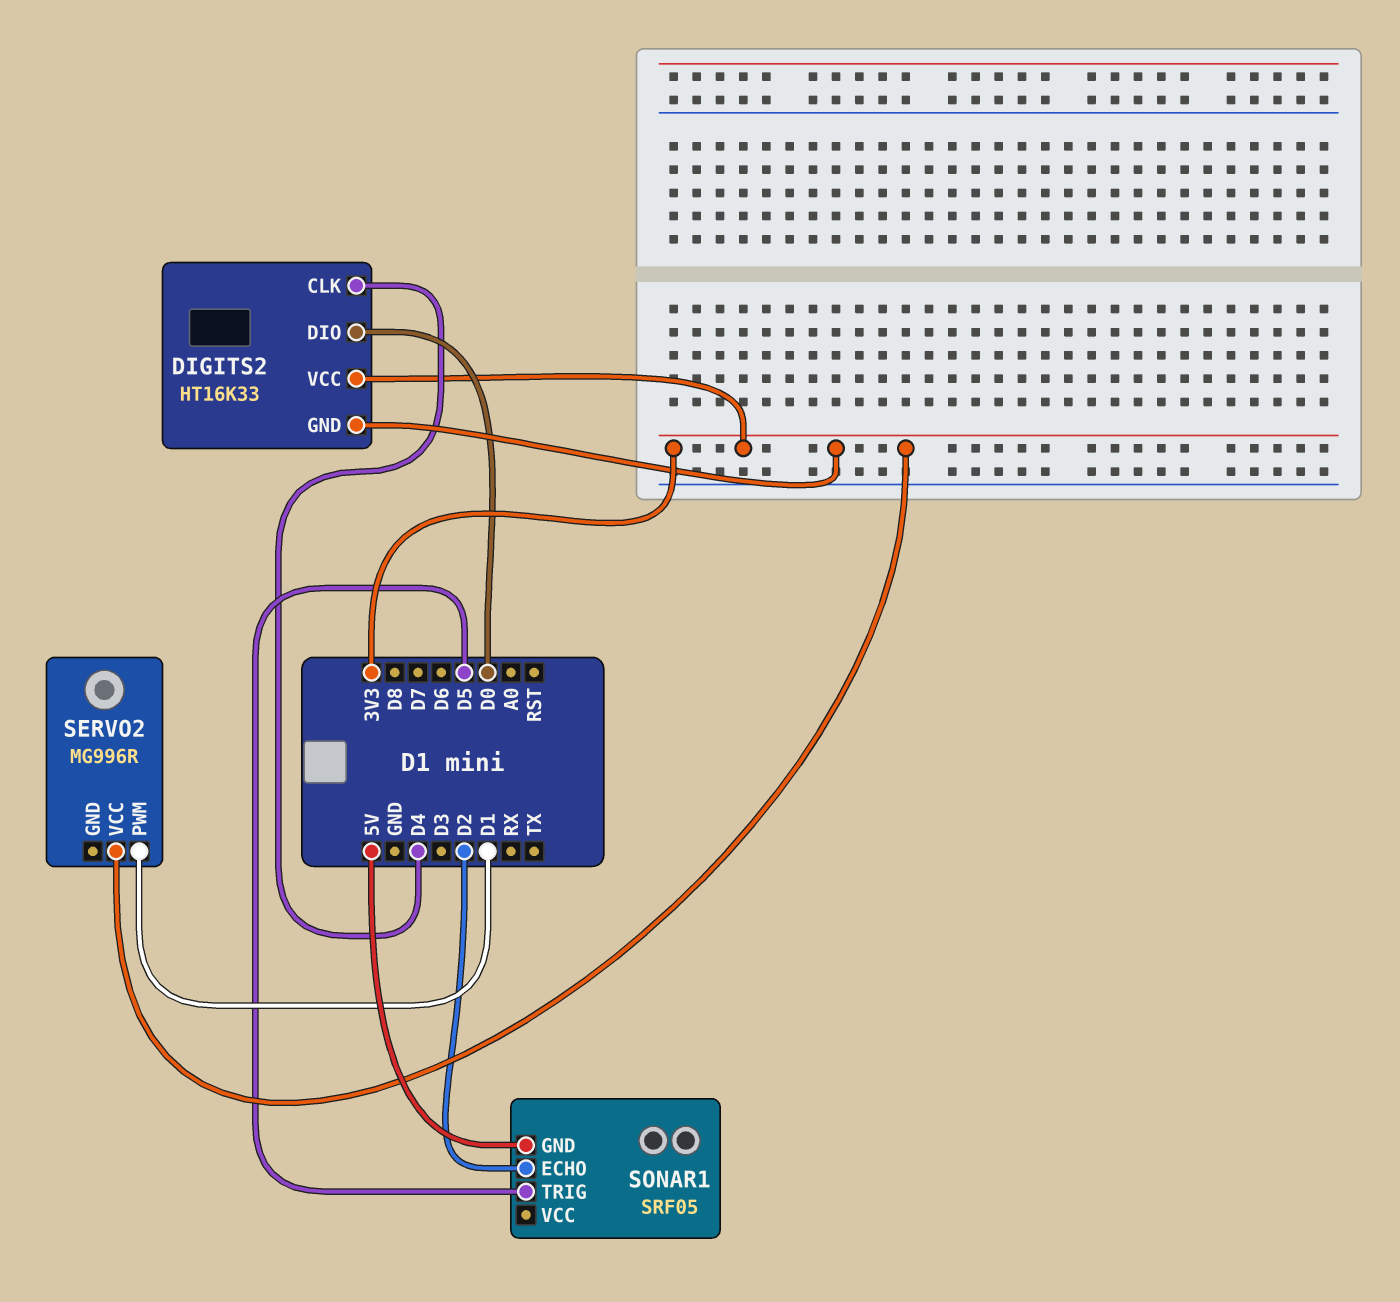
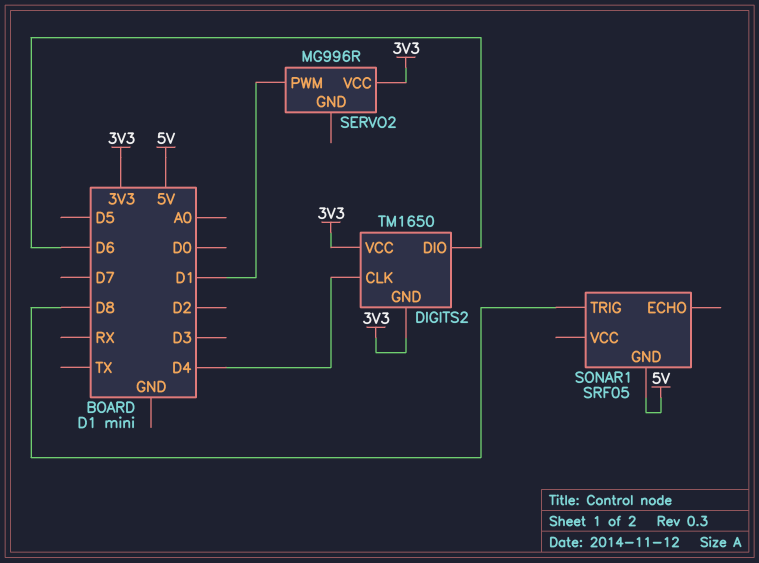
DIGITS2: HT16K33 -> TM1650
DIGITS2 pin DIO: D0 -> D6
SONAR1 pin ECHO: D2 -> none
SONAR1 pin TRIG: D5 -> D8

